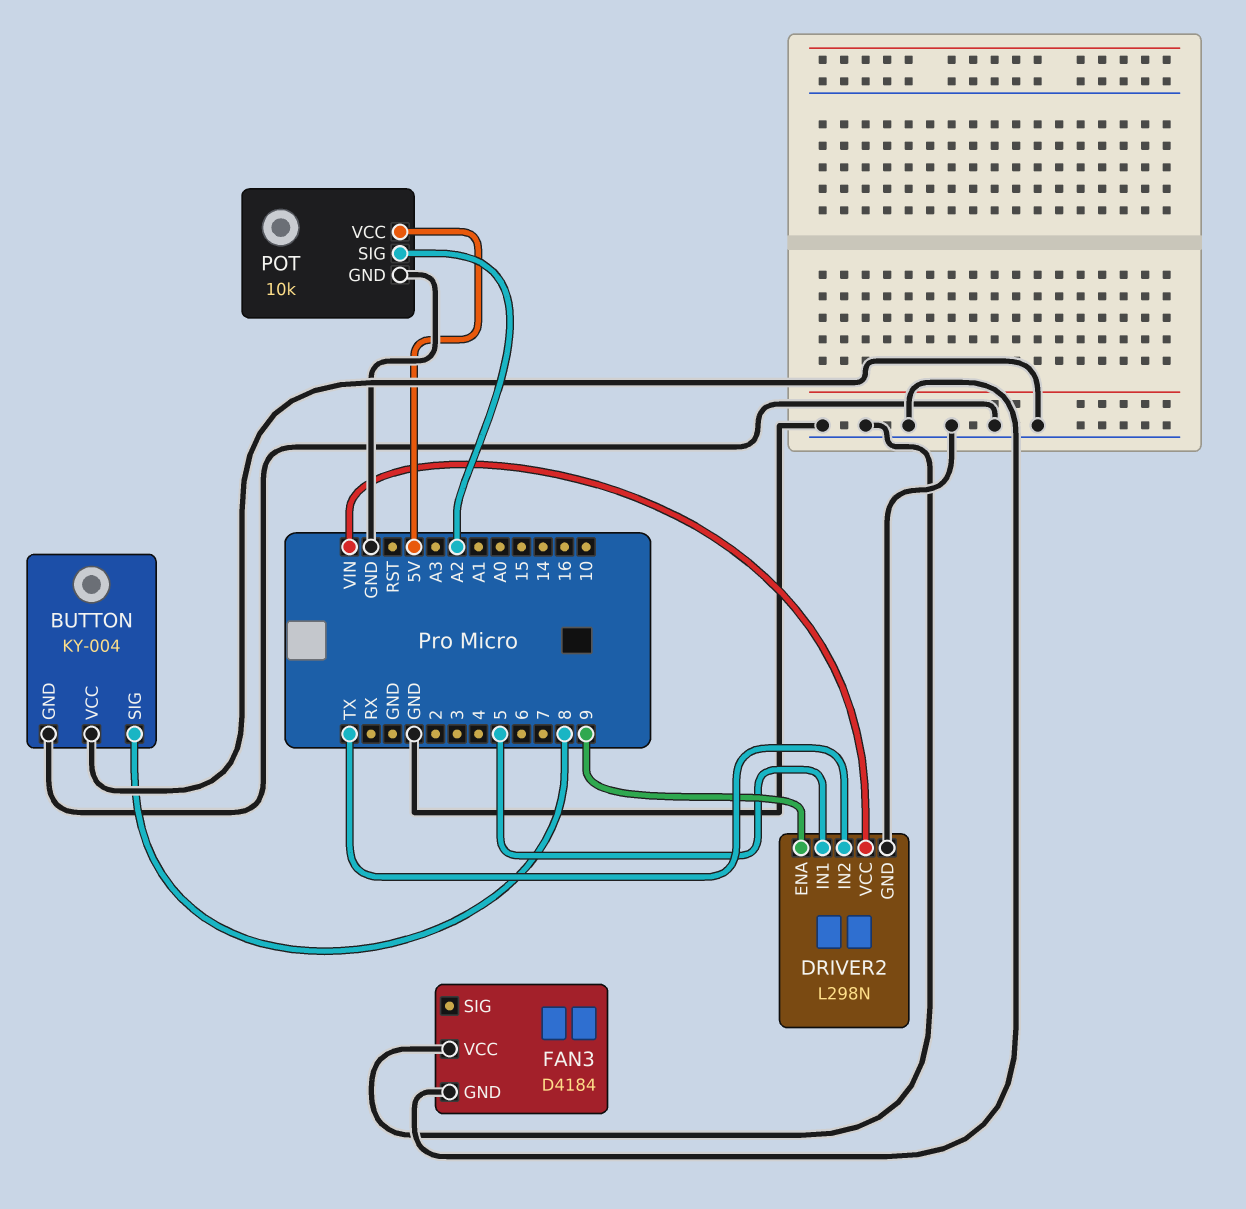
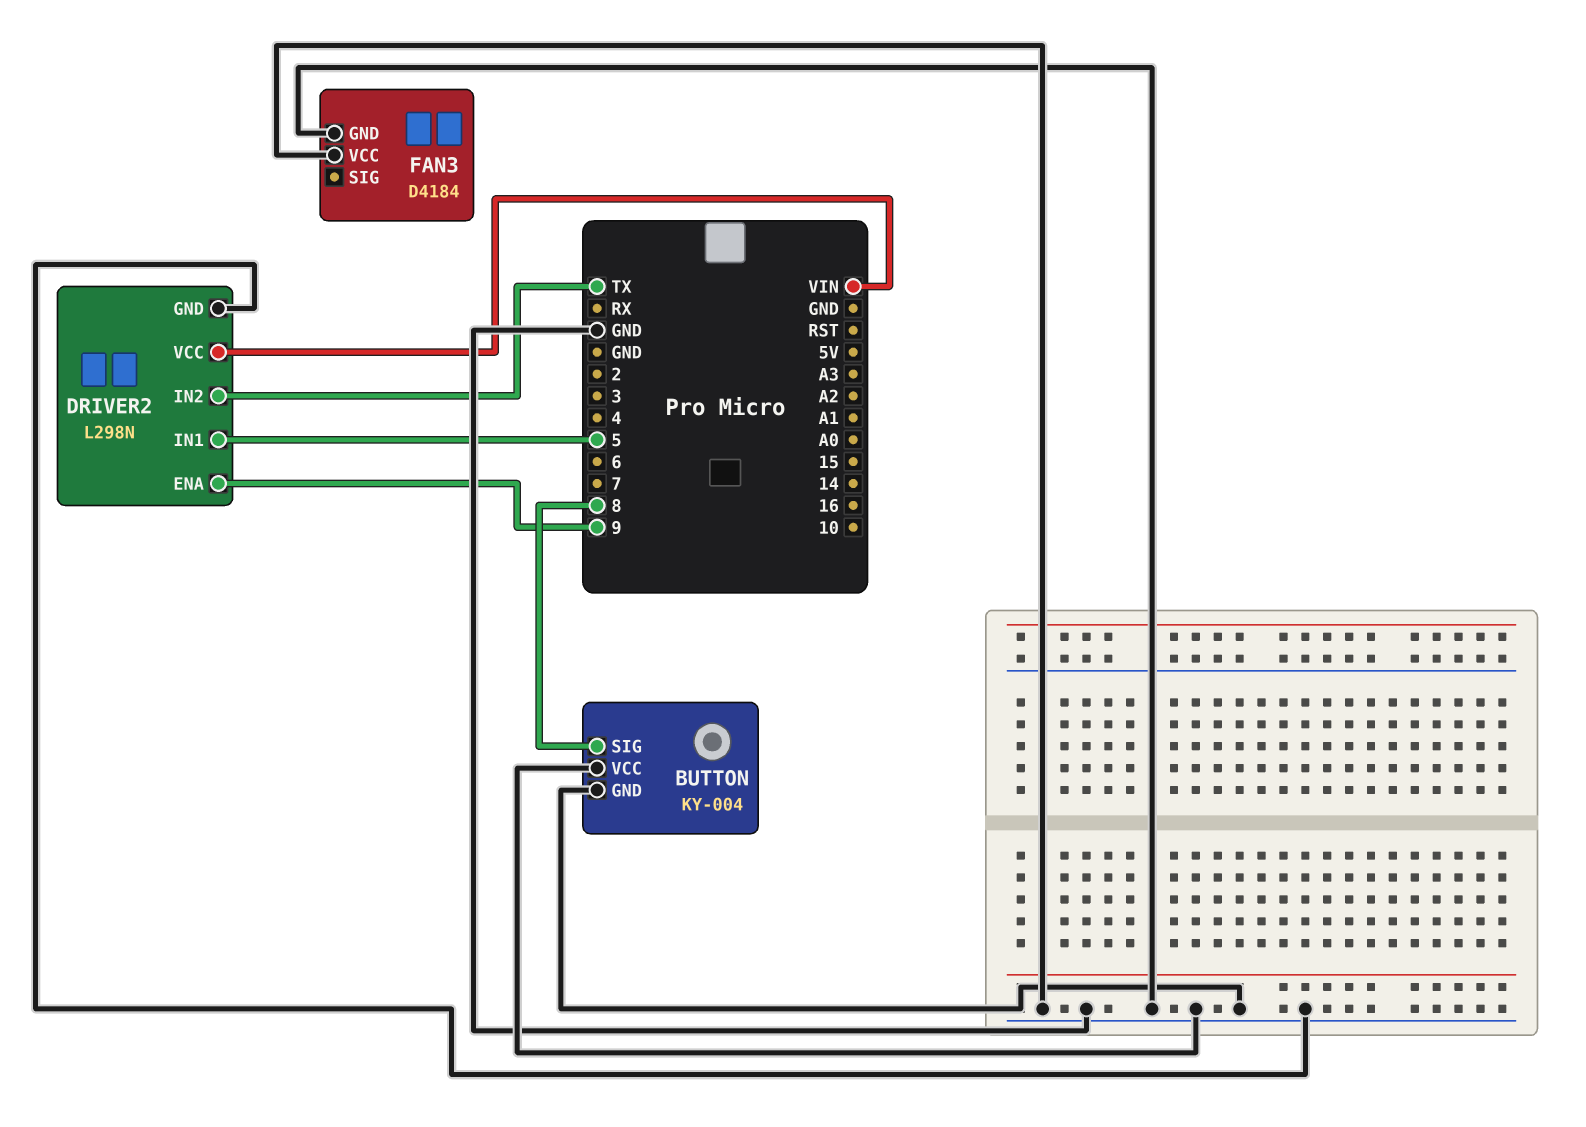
POT: 10k -> none
POT pin GND: GND -> none
POT pin SIG: A2 -> none
POT pin VCC: 5V -> none

